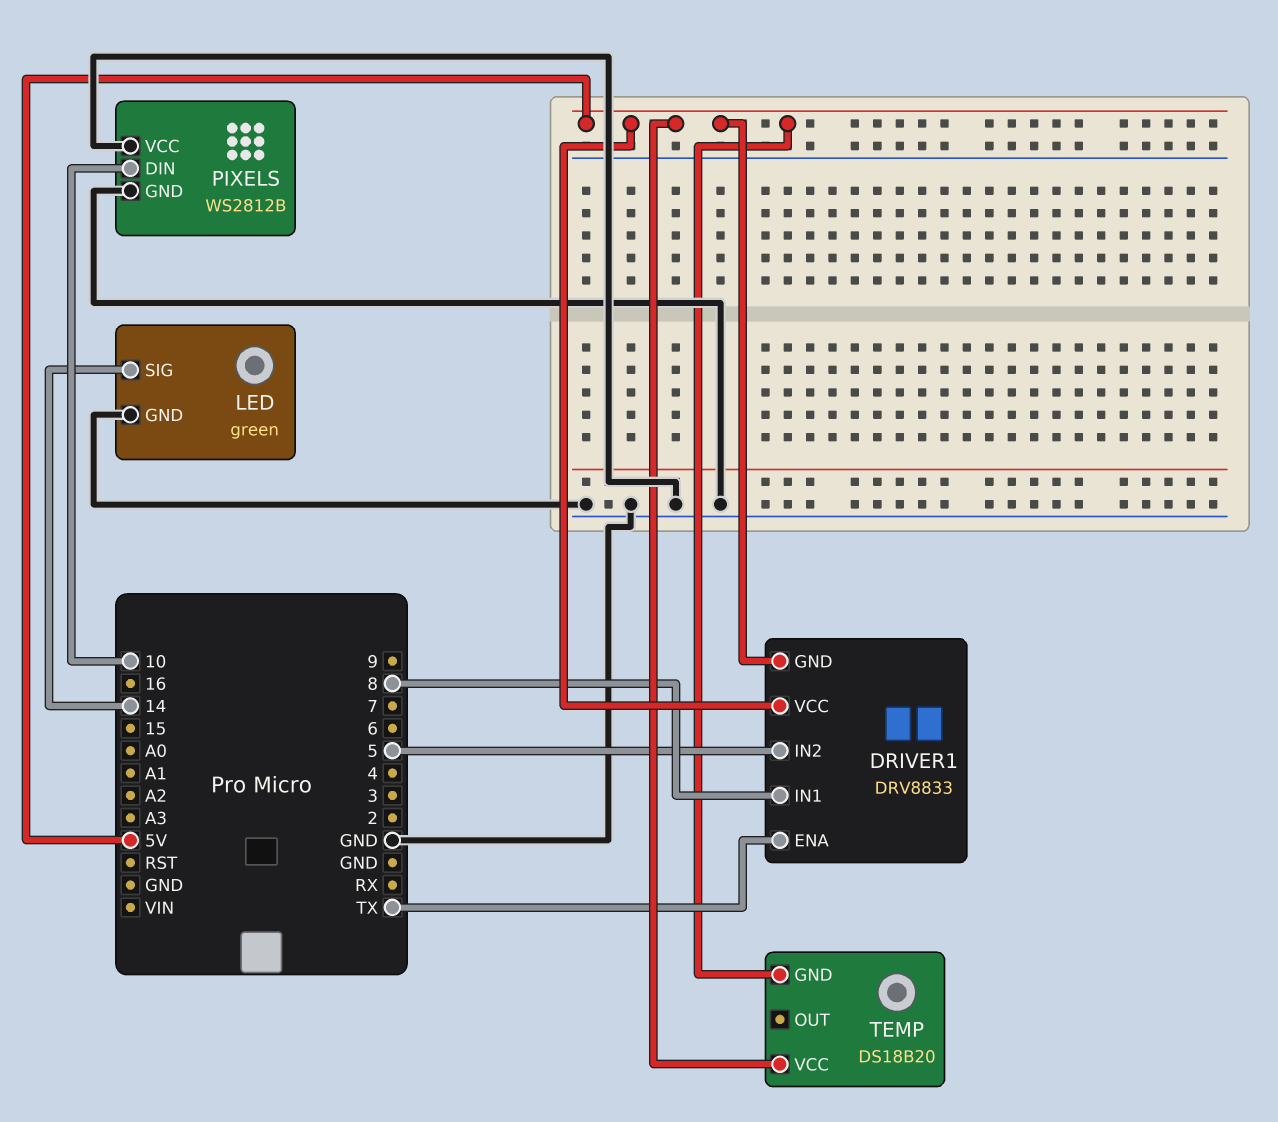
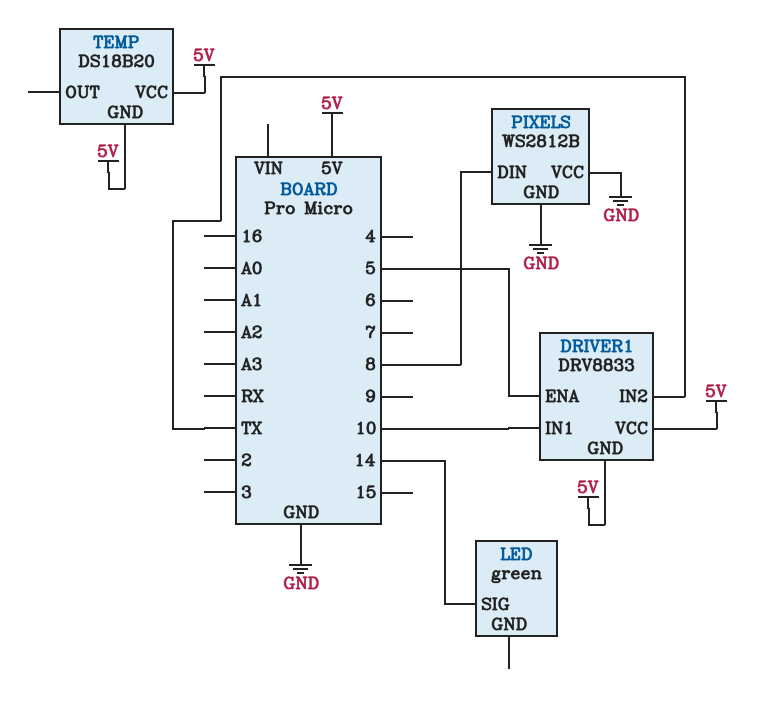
DRIVER1 pin ENA: TX -> 5
DRIVER1 pin IN1: 8 -> 10
DRIVER1 pin IN2: 5 -> TX
LED pin GND: GND -> none
PIXELS pin DIN: 10 -> 8

